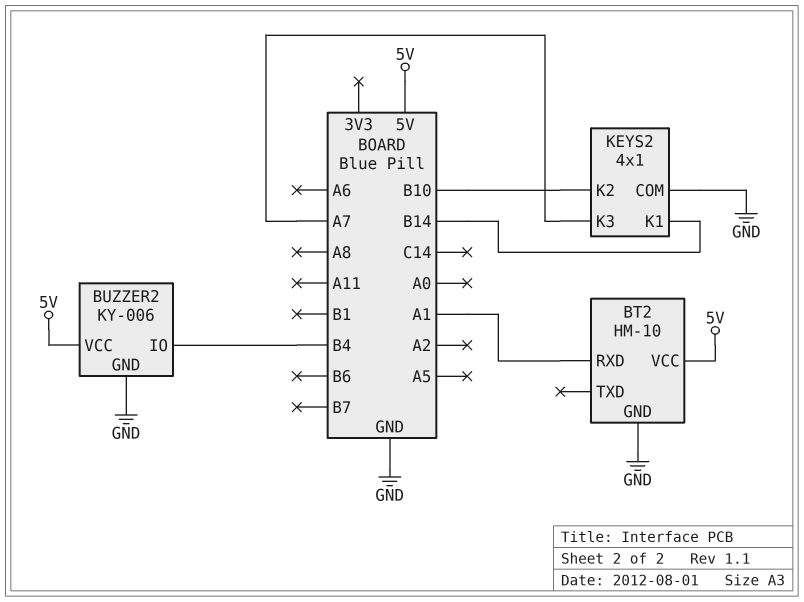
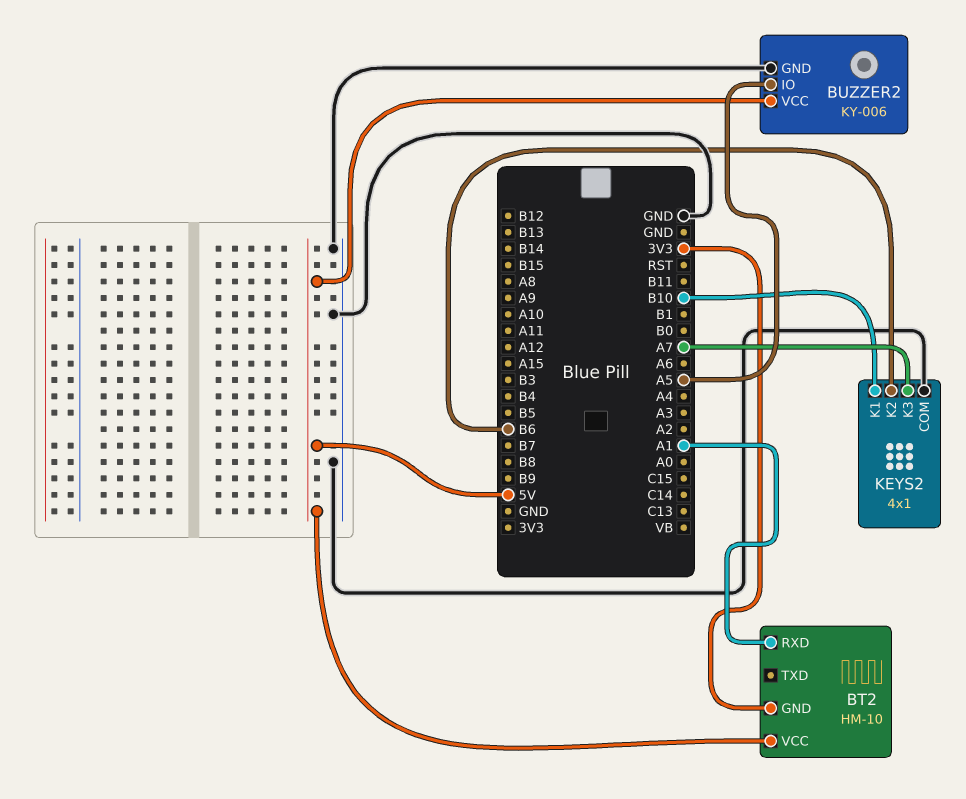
BT2 pin GND: GND -> 3V3
BUZZER2 pin IO: B4 -> A5
KEYS2 pin K1: B14 -> B10
KEYS2 pin K2: B10 -> B6

